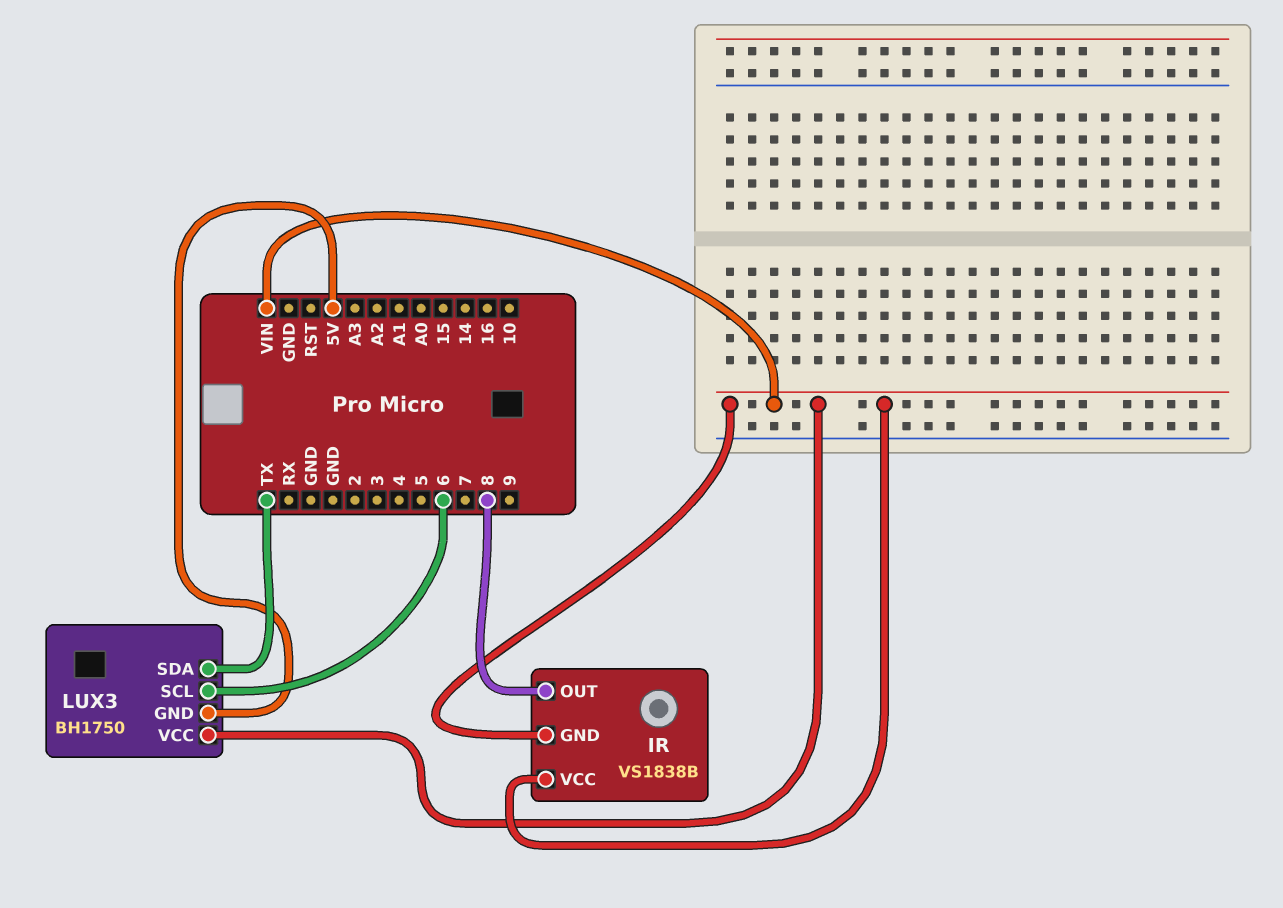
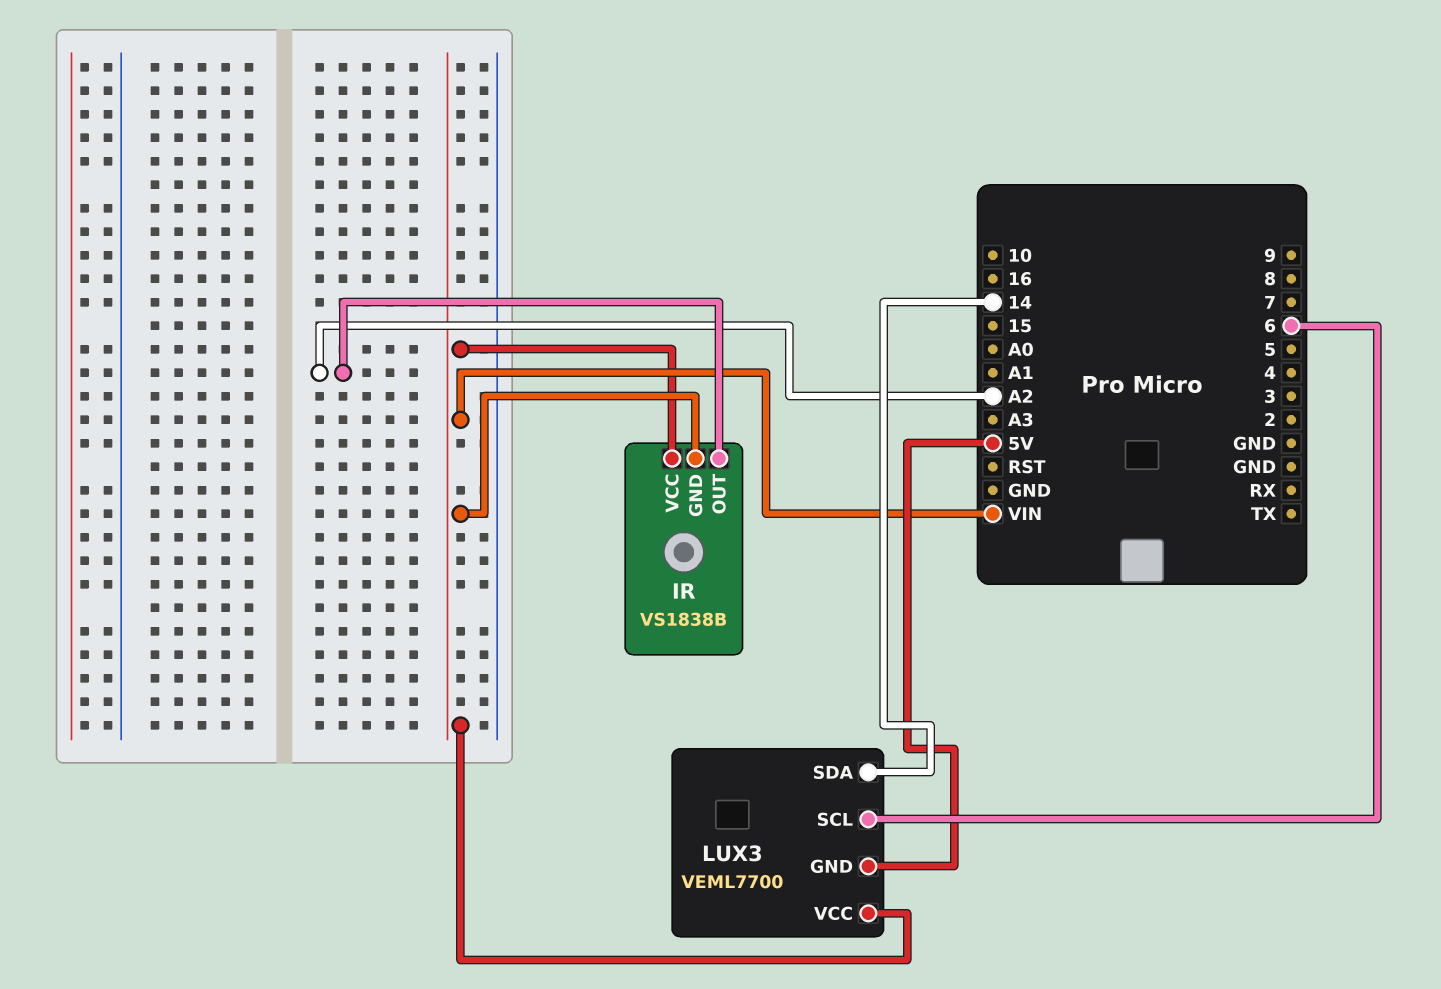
IR pin OUT: 8 -> A2
LUX3: BH1750 -> VEML7700
LUX3 pin SDA: TX -> 14

